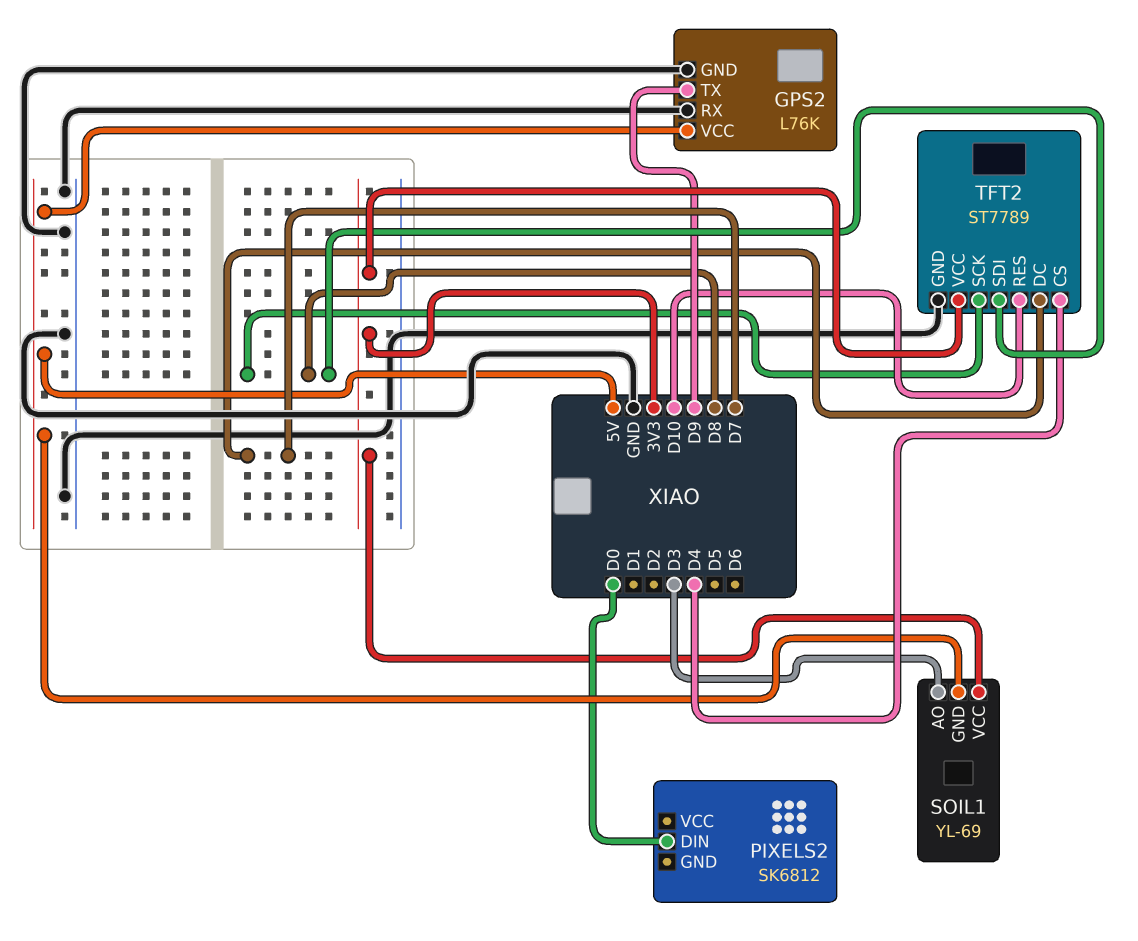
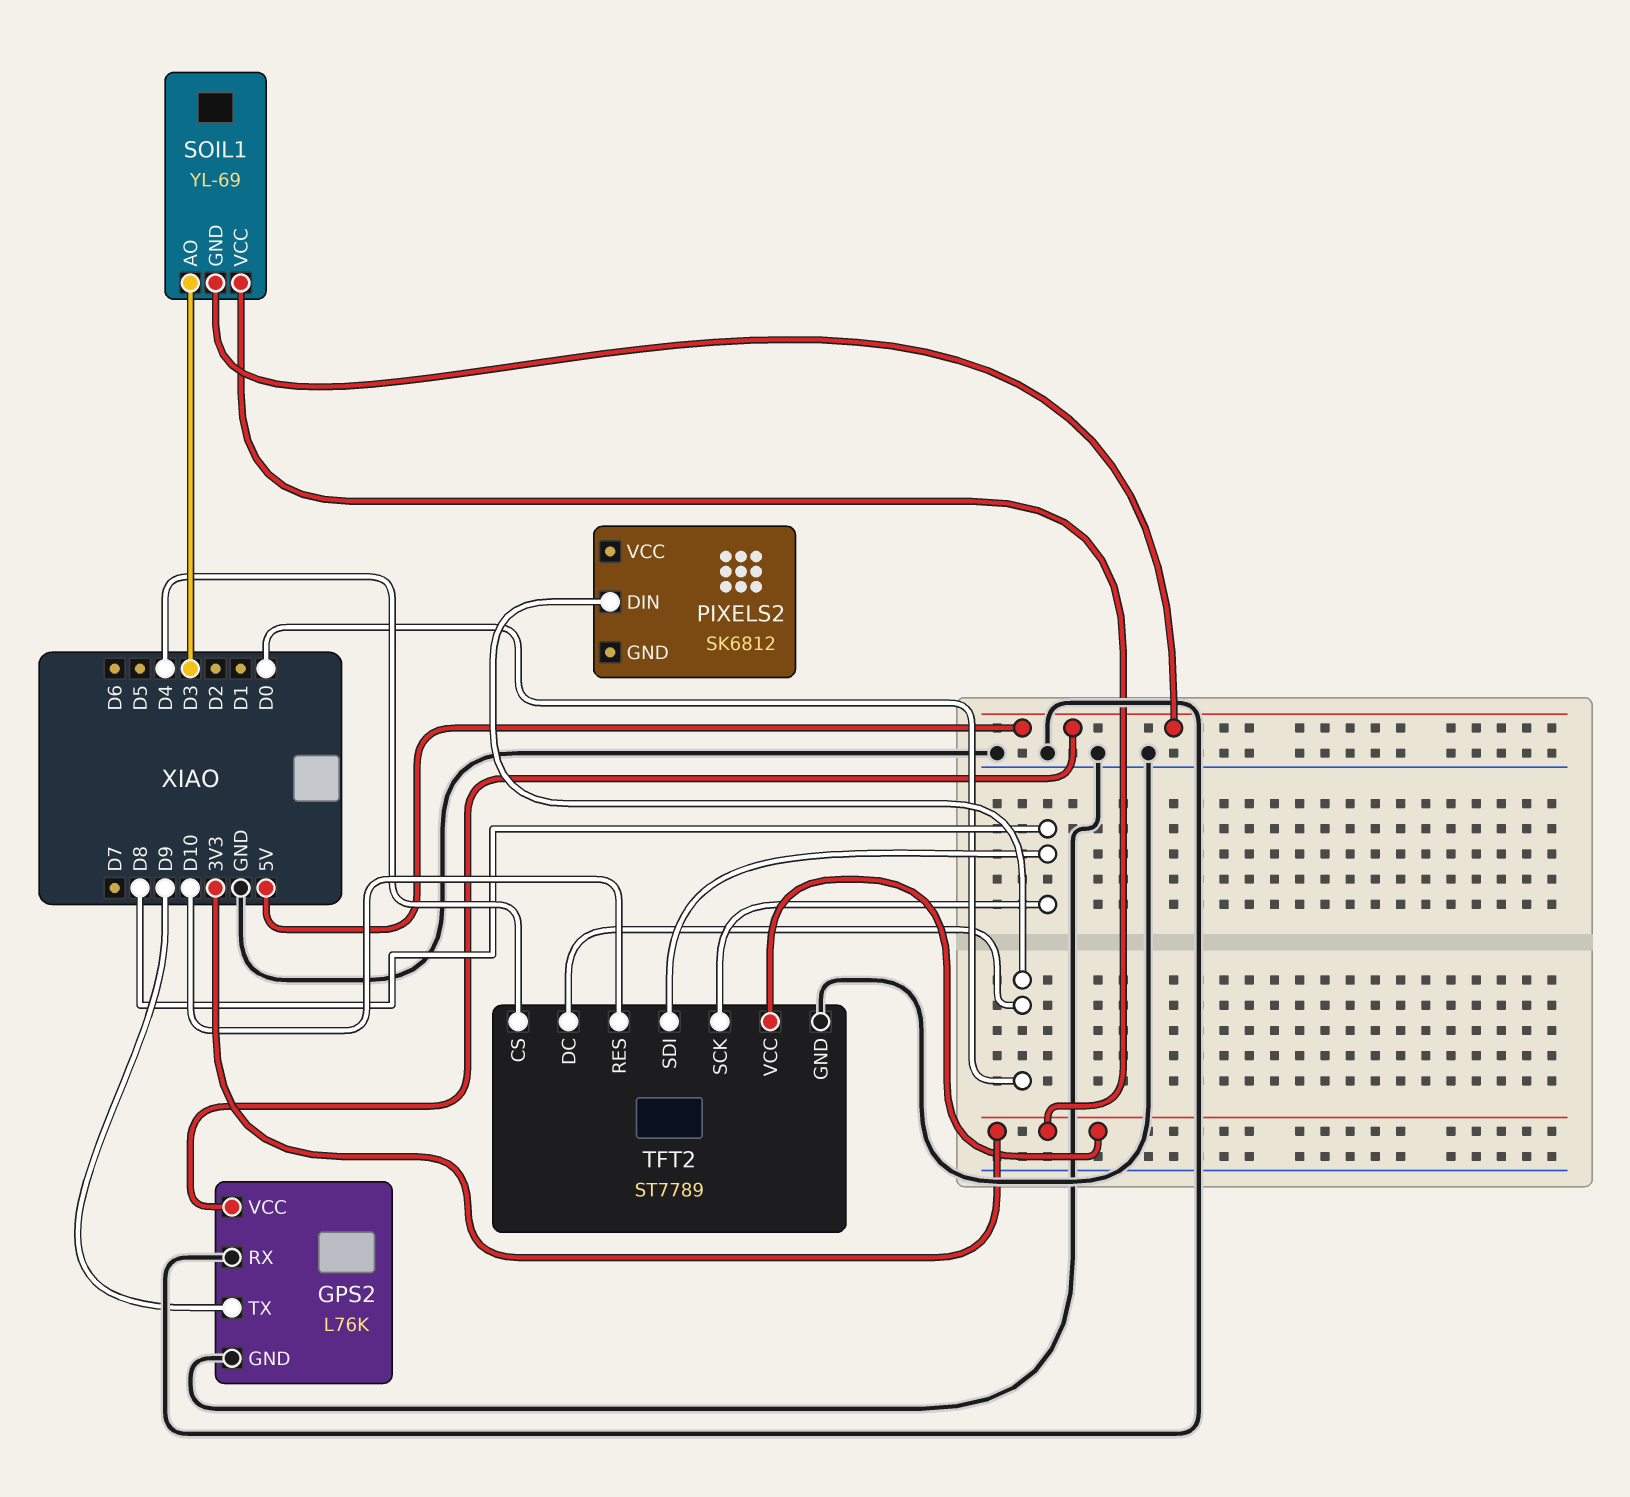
TFT2 pin DC: D7 -> D0

